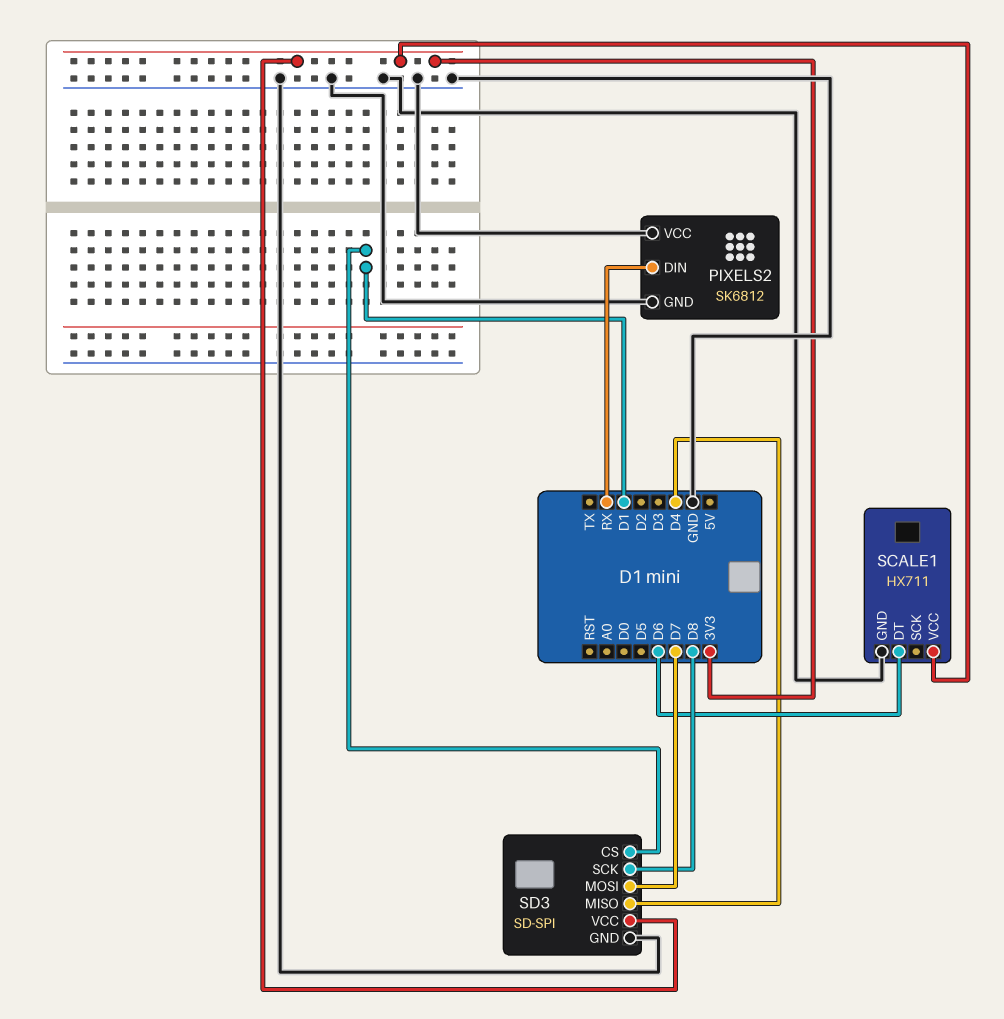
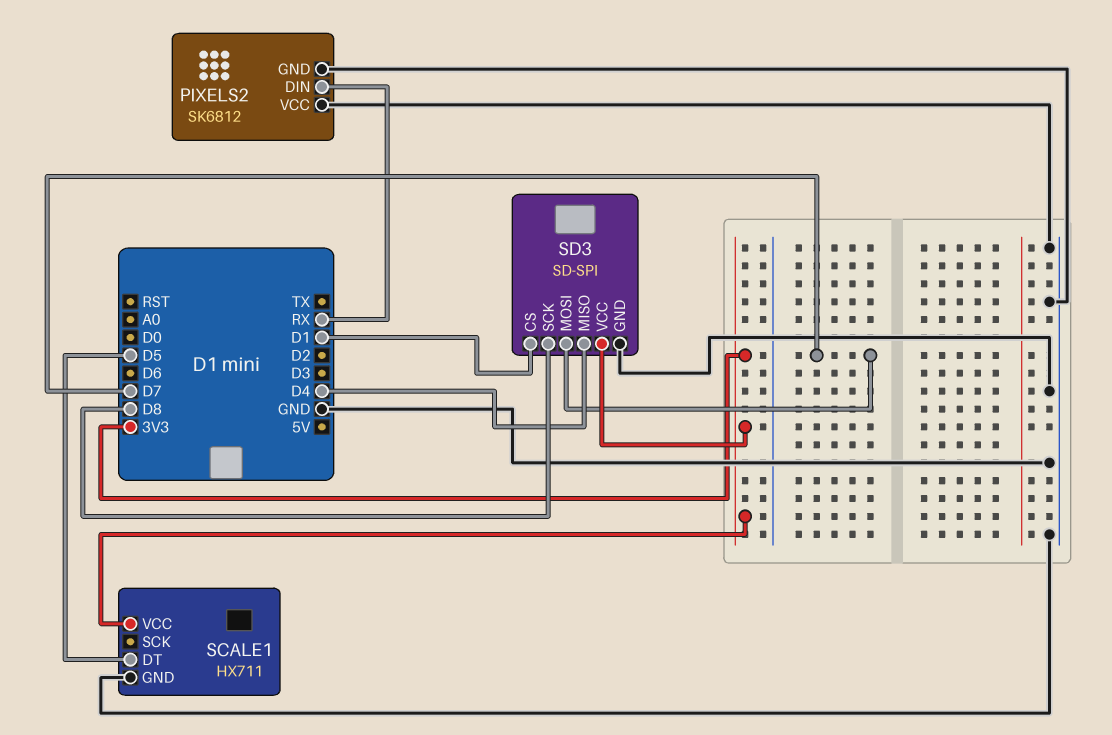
SCALE1 pin DT: D6 -> D5

